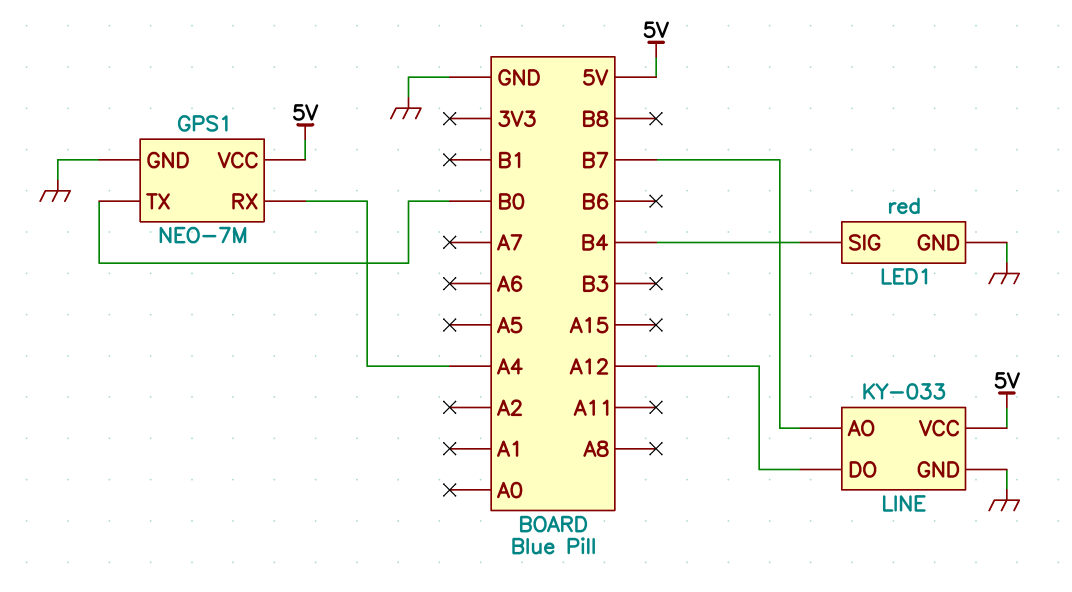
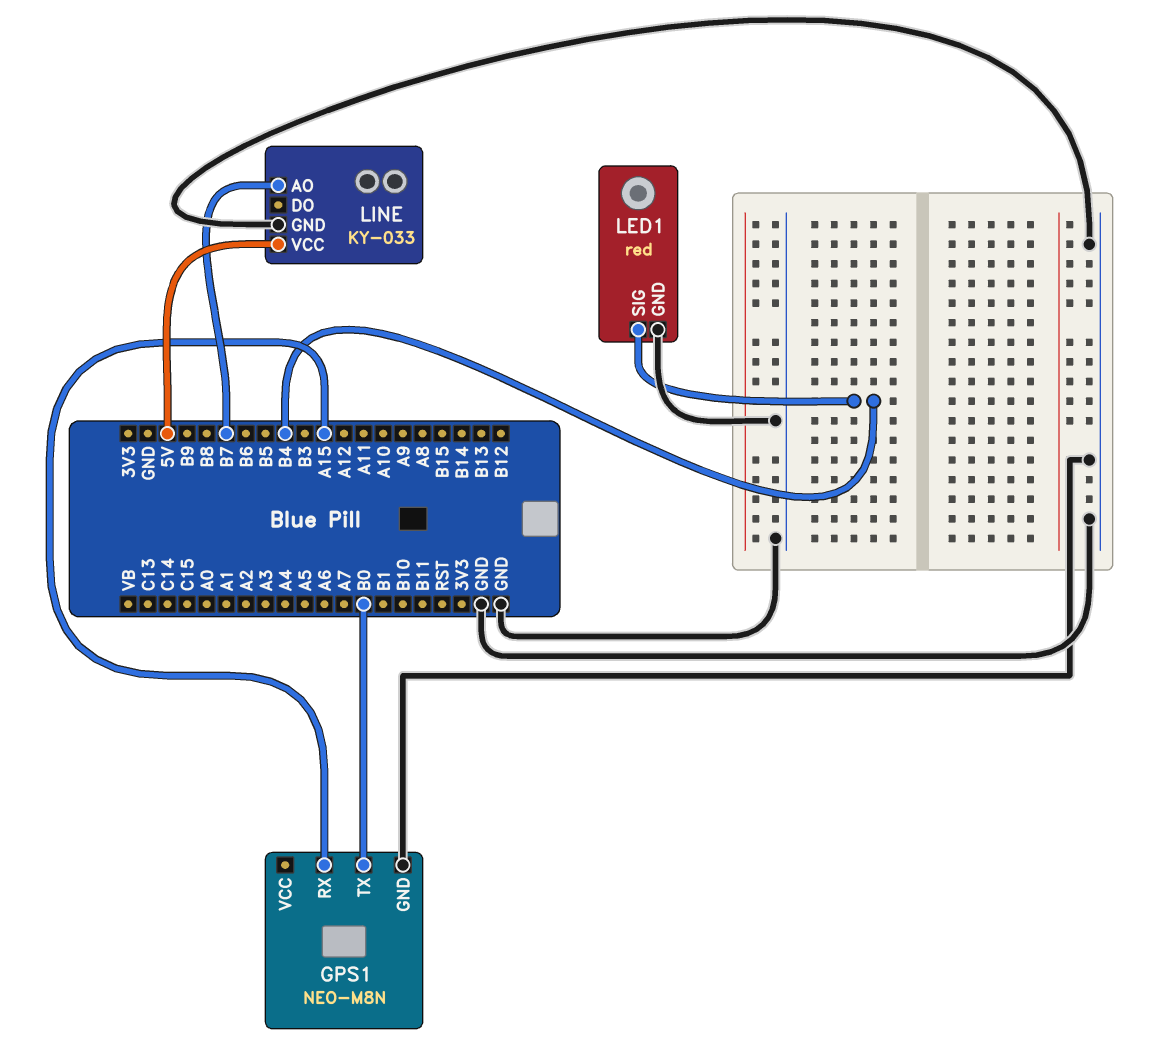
GPS1: NEO-7M -> NEO-M8N
GPS1 pin RX: A4 -> A15
GPS1 pin VCC: 5V -> none
LINE pin DO: A12 -> none

